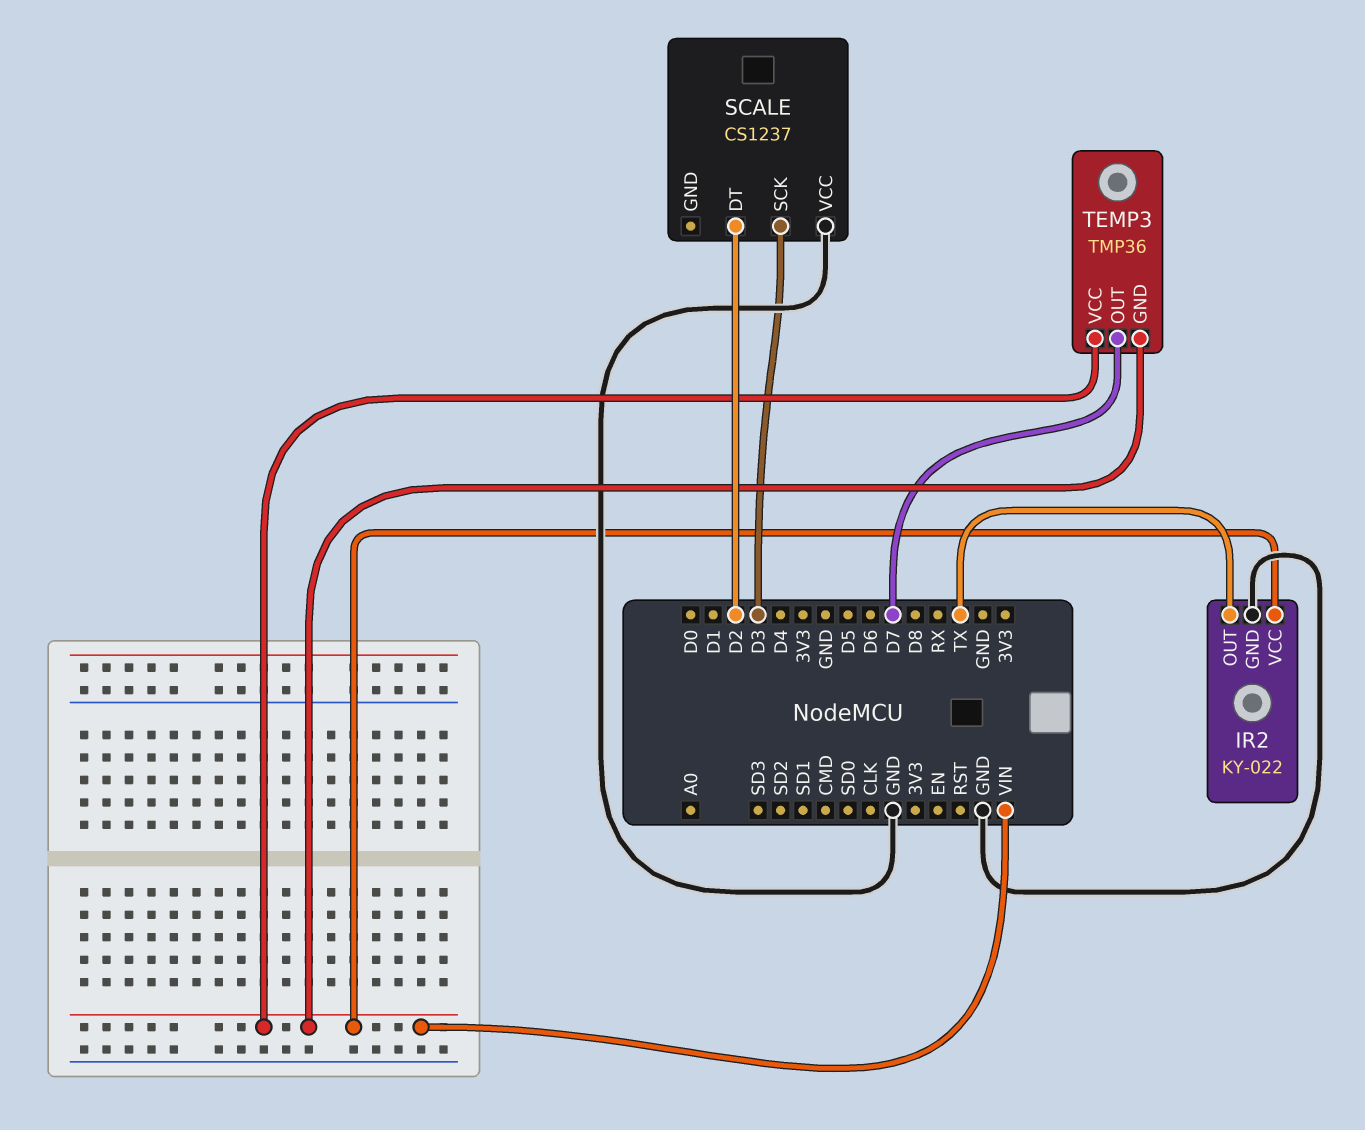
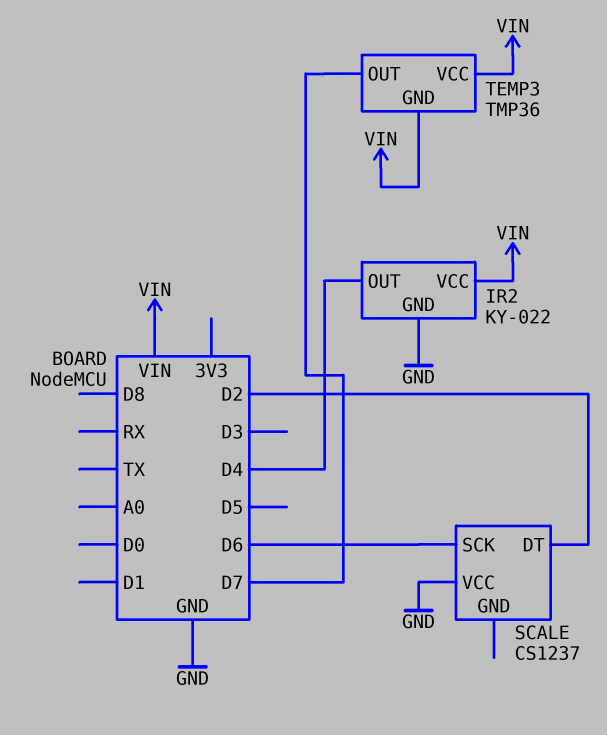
IR2 pin OUT: TX -> D4
SCALE pin SCK: D3 -> D6

